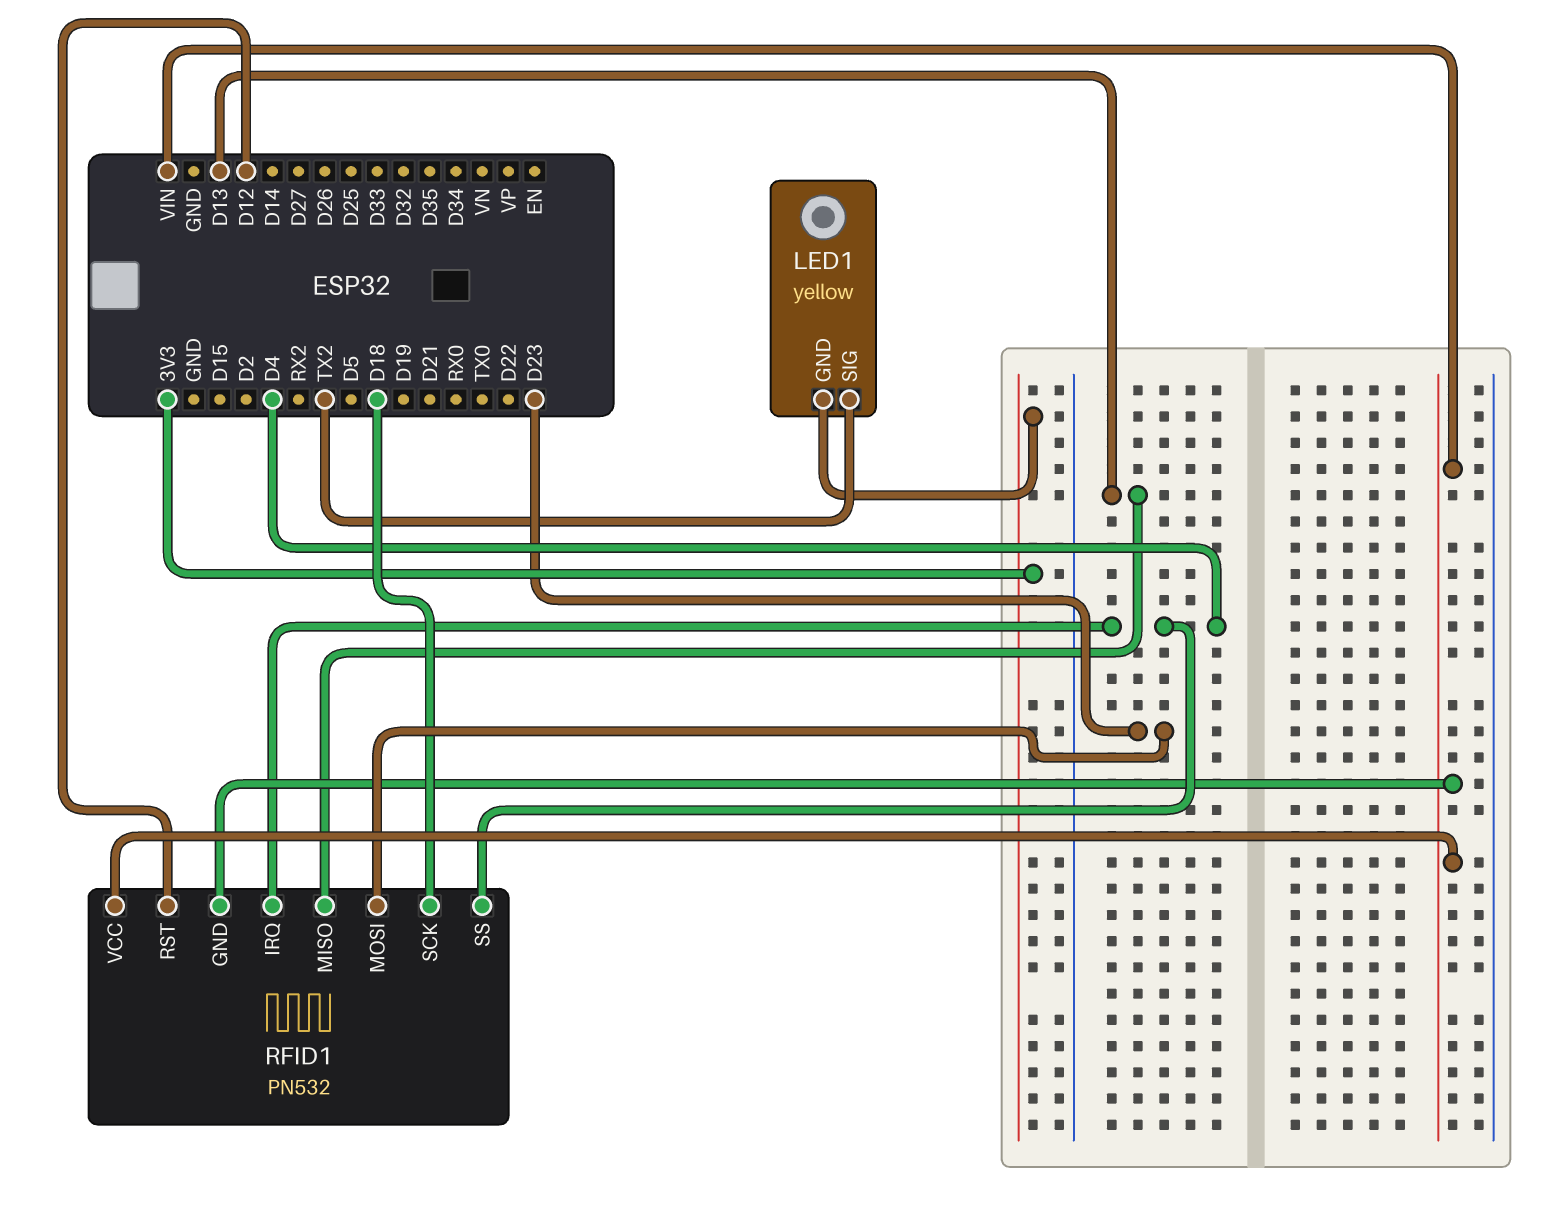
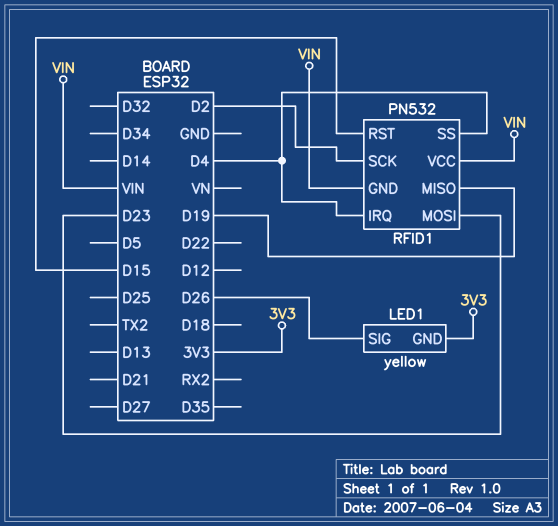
LED1 pin SIG: TX2 -> D26
RFID1 pin MISO: D13 -> D19
RFID1 pin RST: D12 -> D15
RFID1 pin SCK: D18 -> D2

